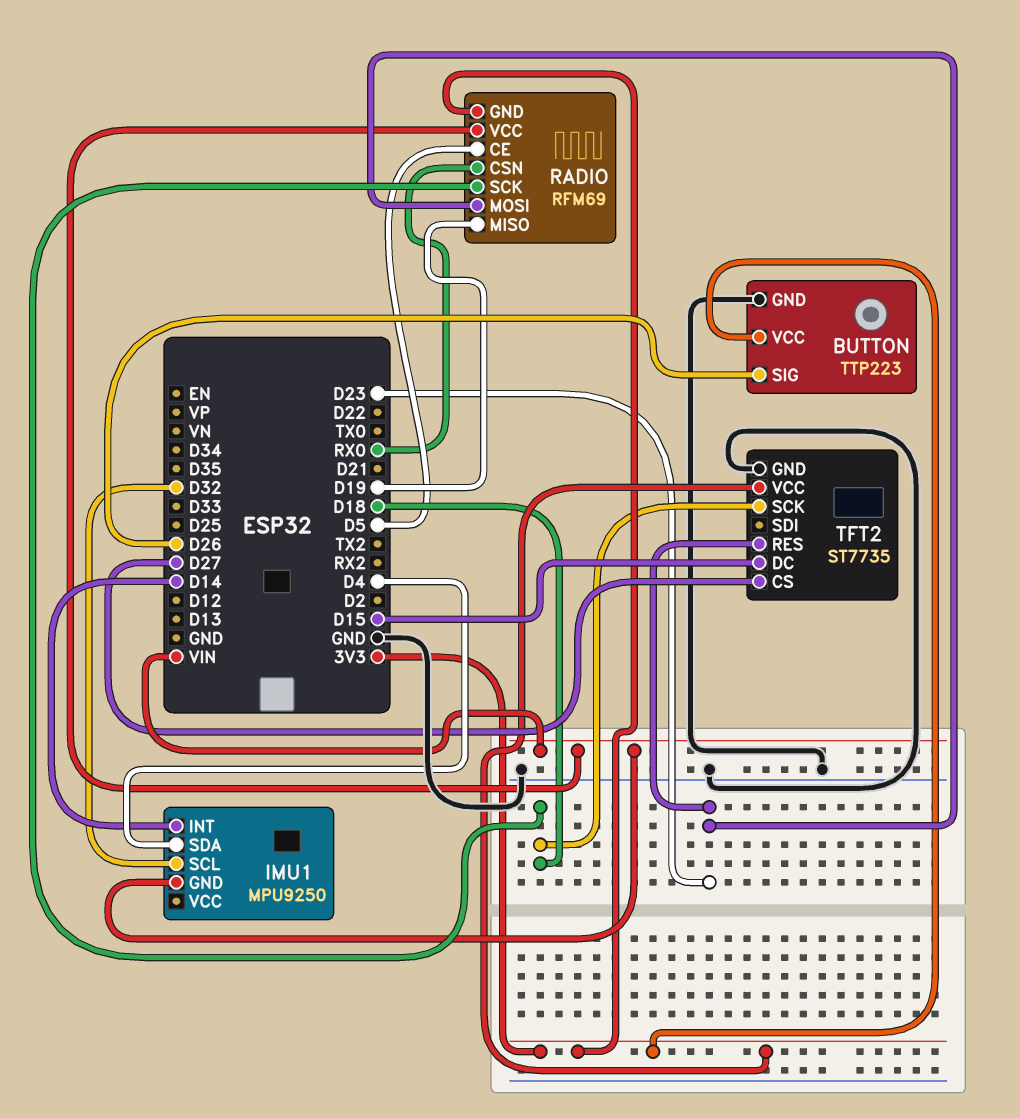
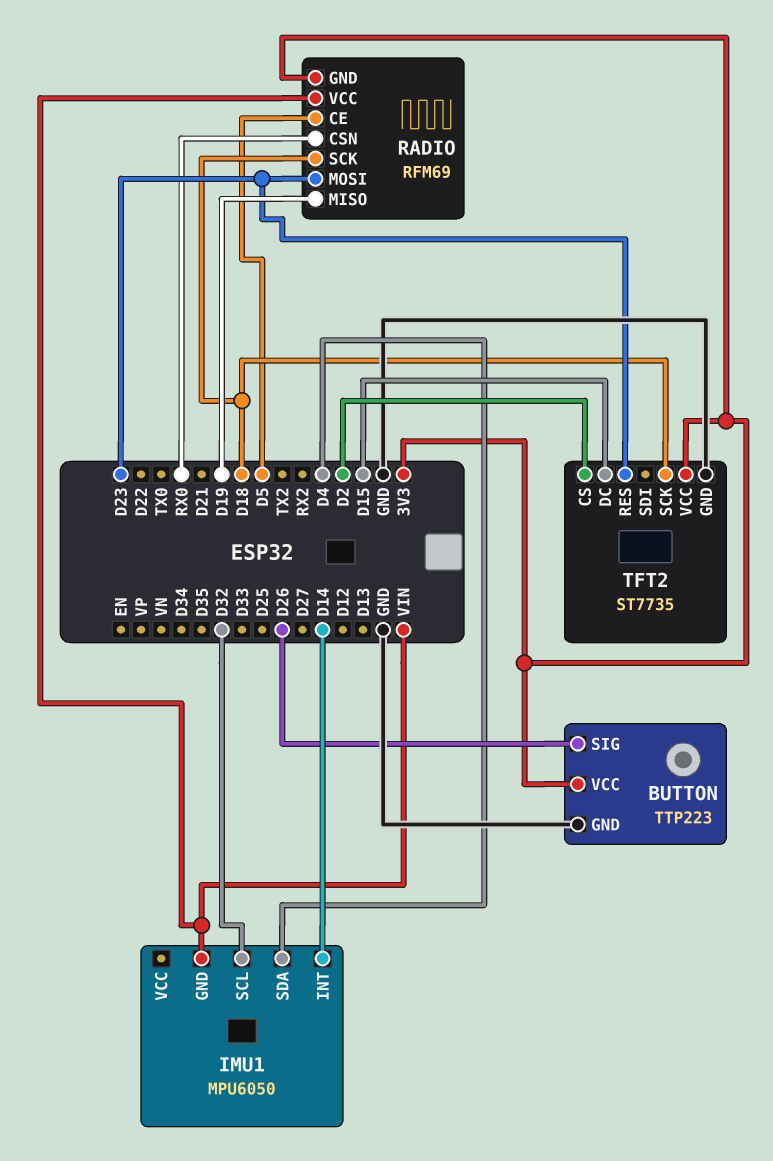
IMU1: MPU9250 -> MPU6050
TFT2 pin CS: D27 -> D2

